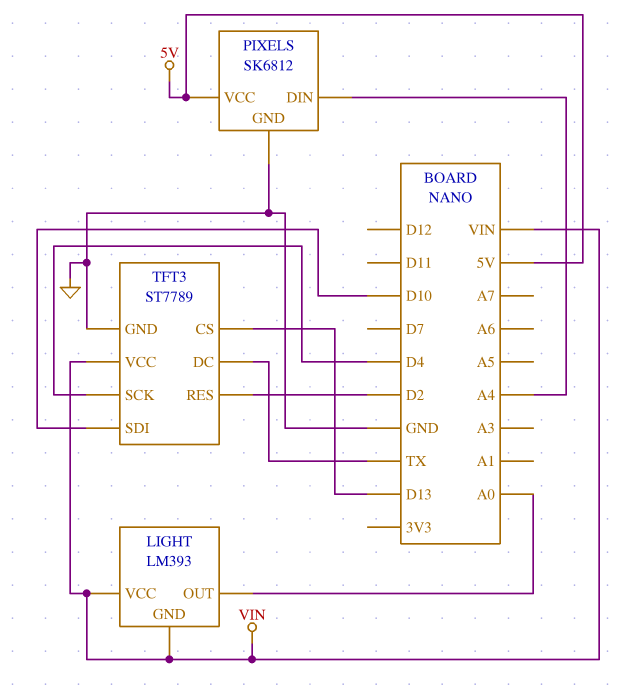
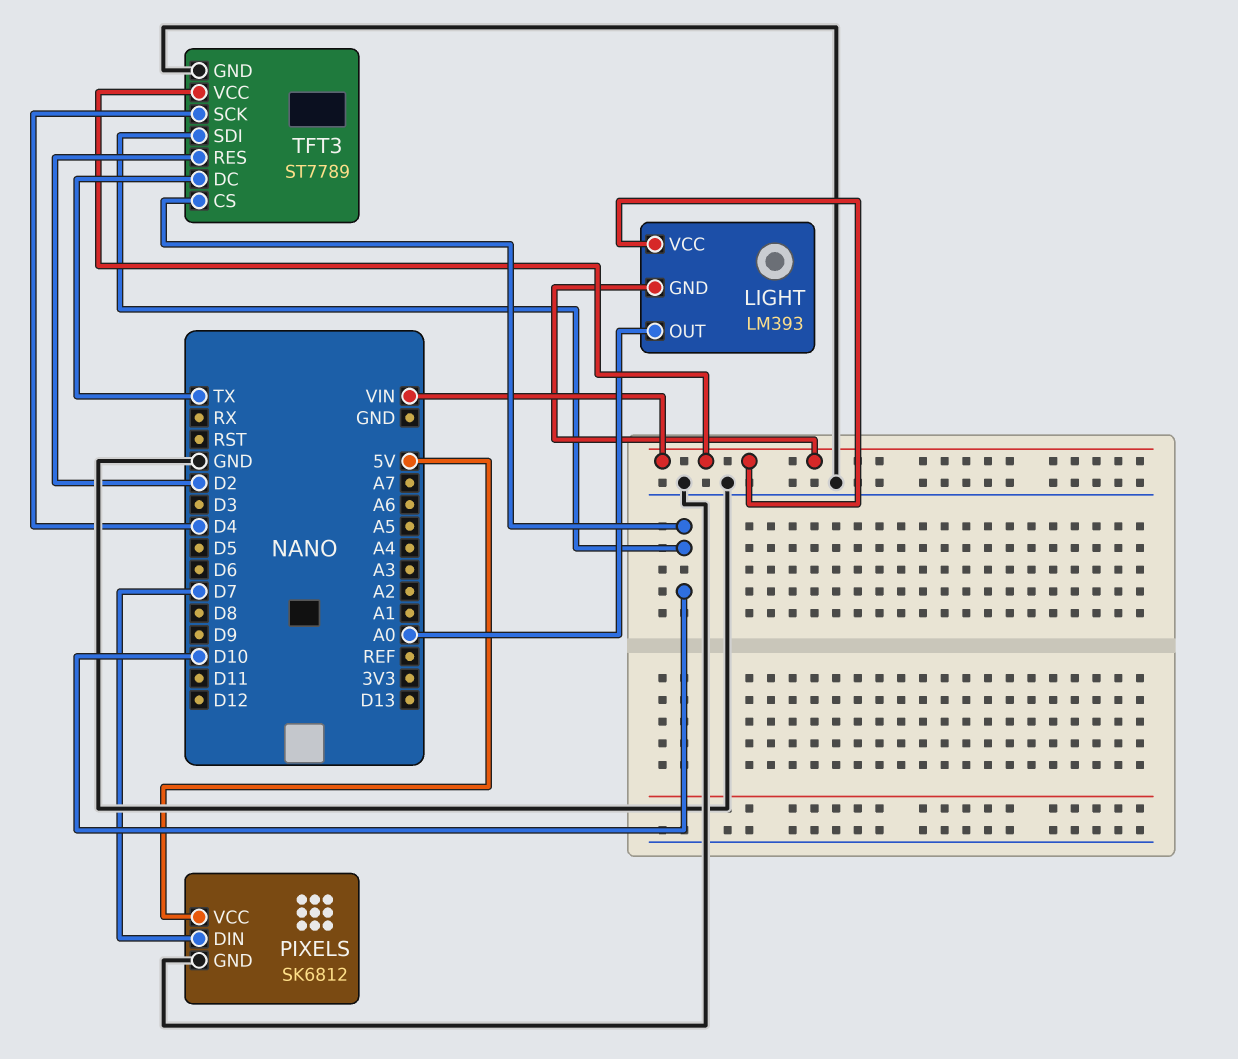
PIXELS pin DIN: A4 -> D7
TFT3 pin CS: D13 -> D10

